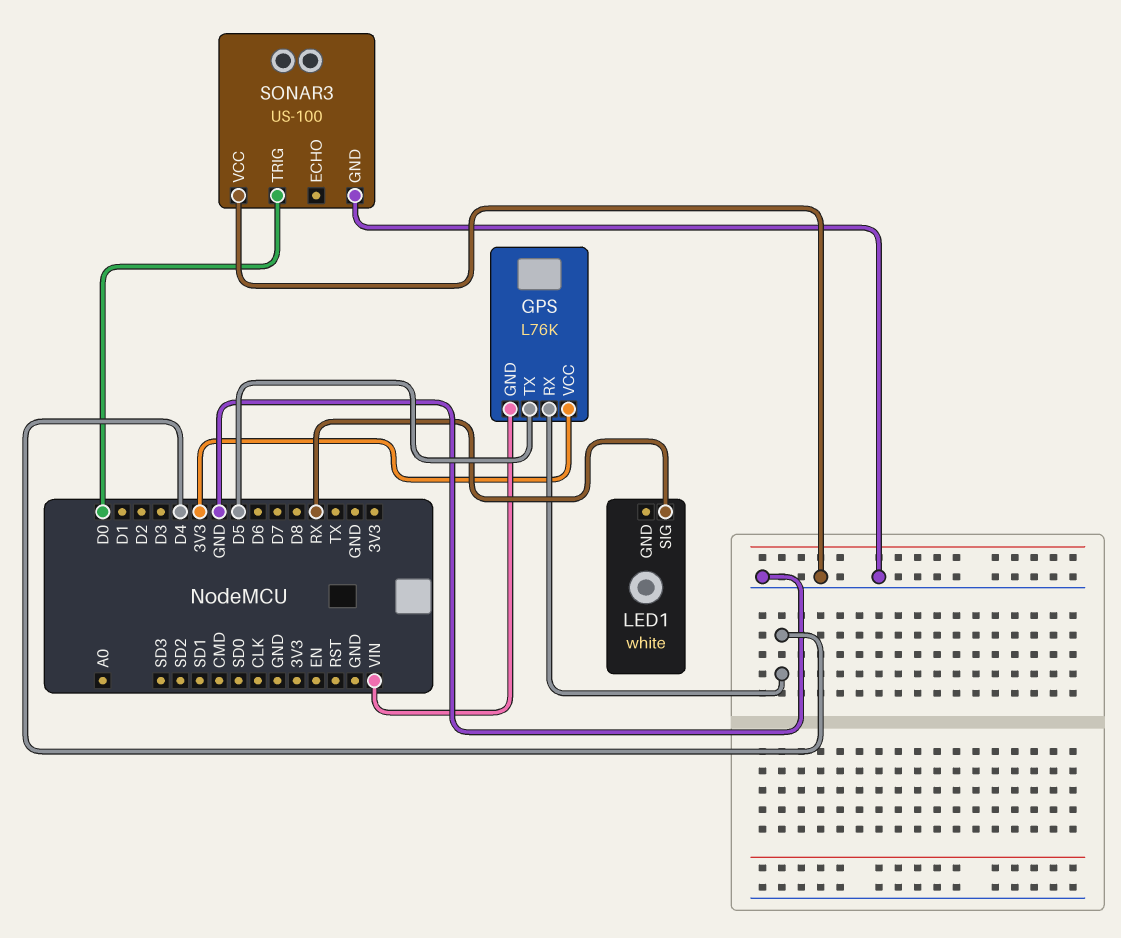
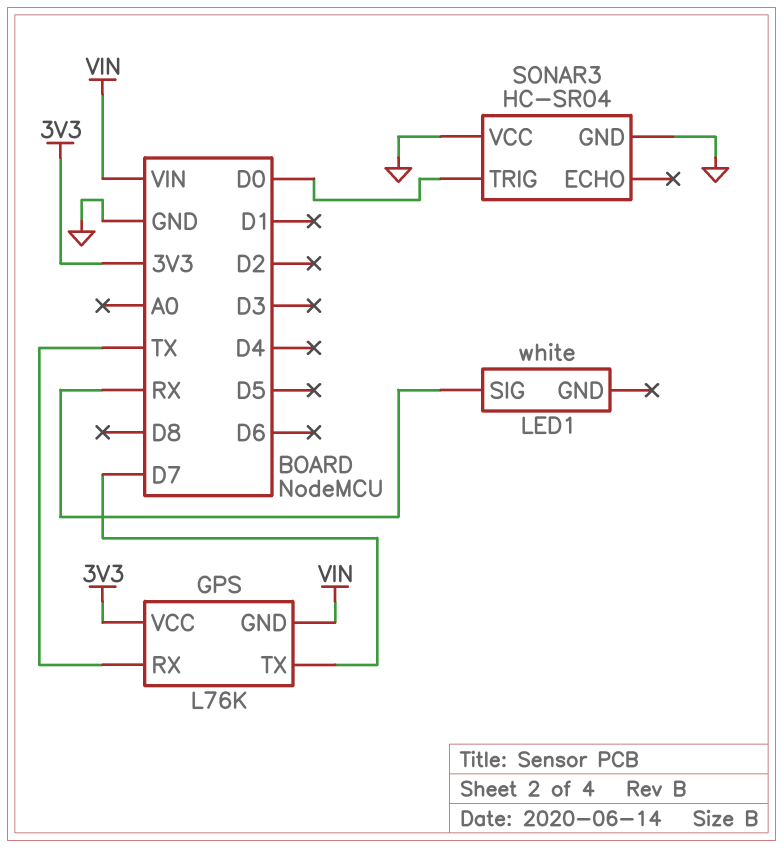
GPS pin RX: D4 -> TX
GPS pin TX: D5 -> D7
SONAR3: US-100 -> HC-SR04

